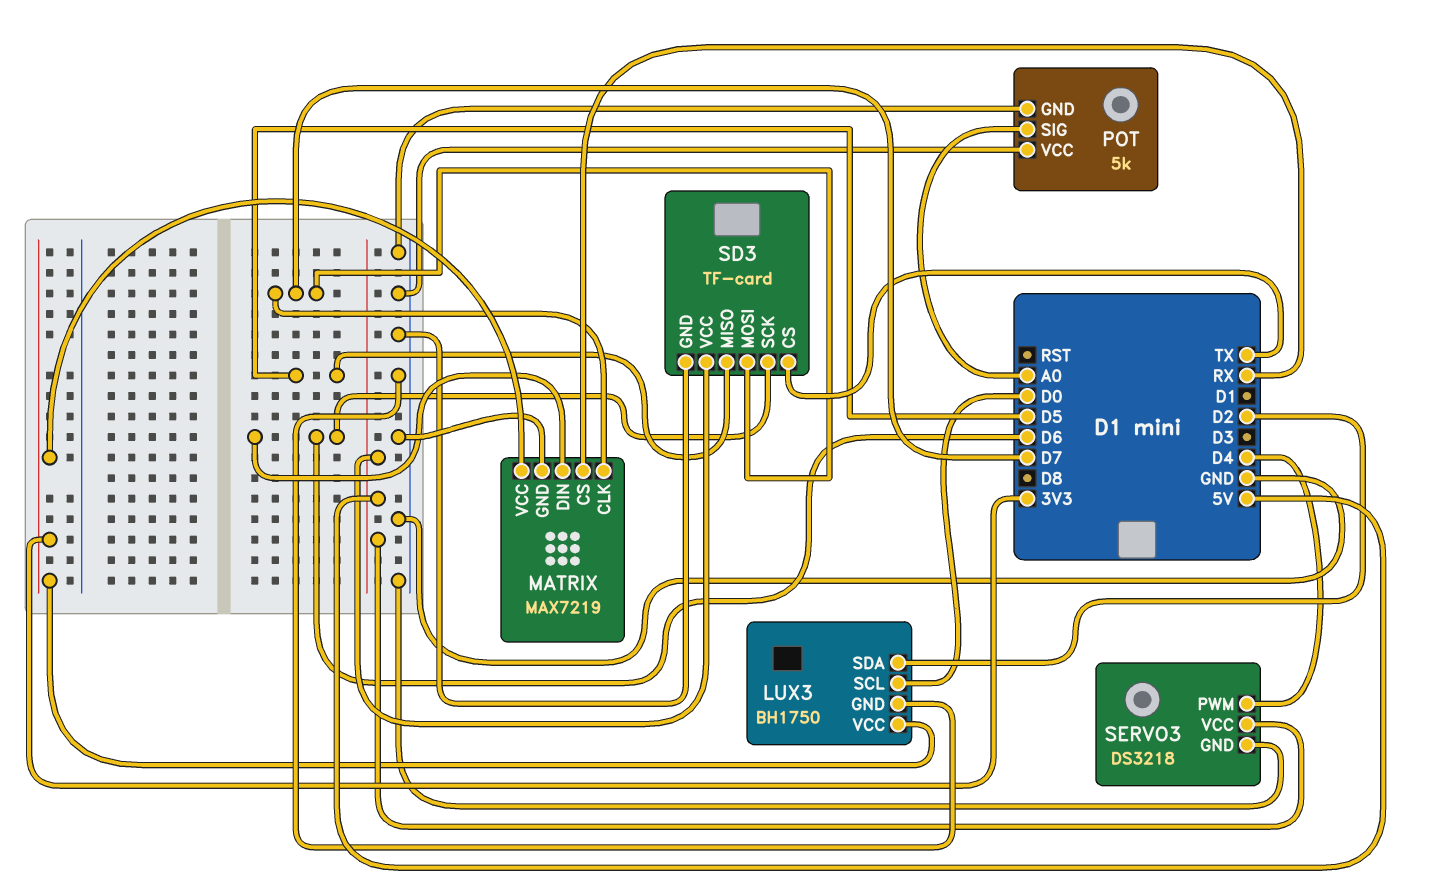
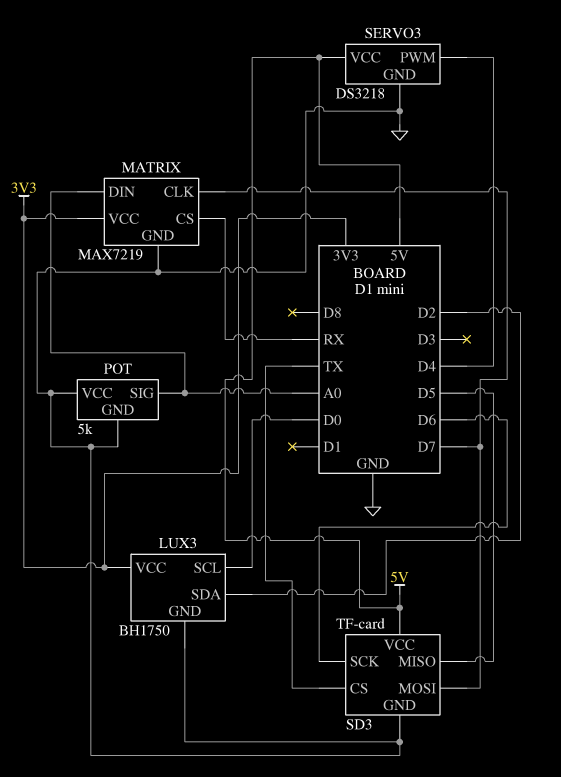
MATRIX pin DIN: D6 -> A0

